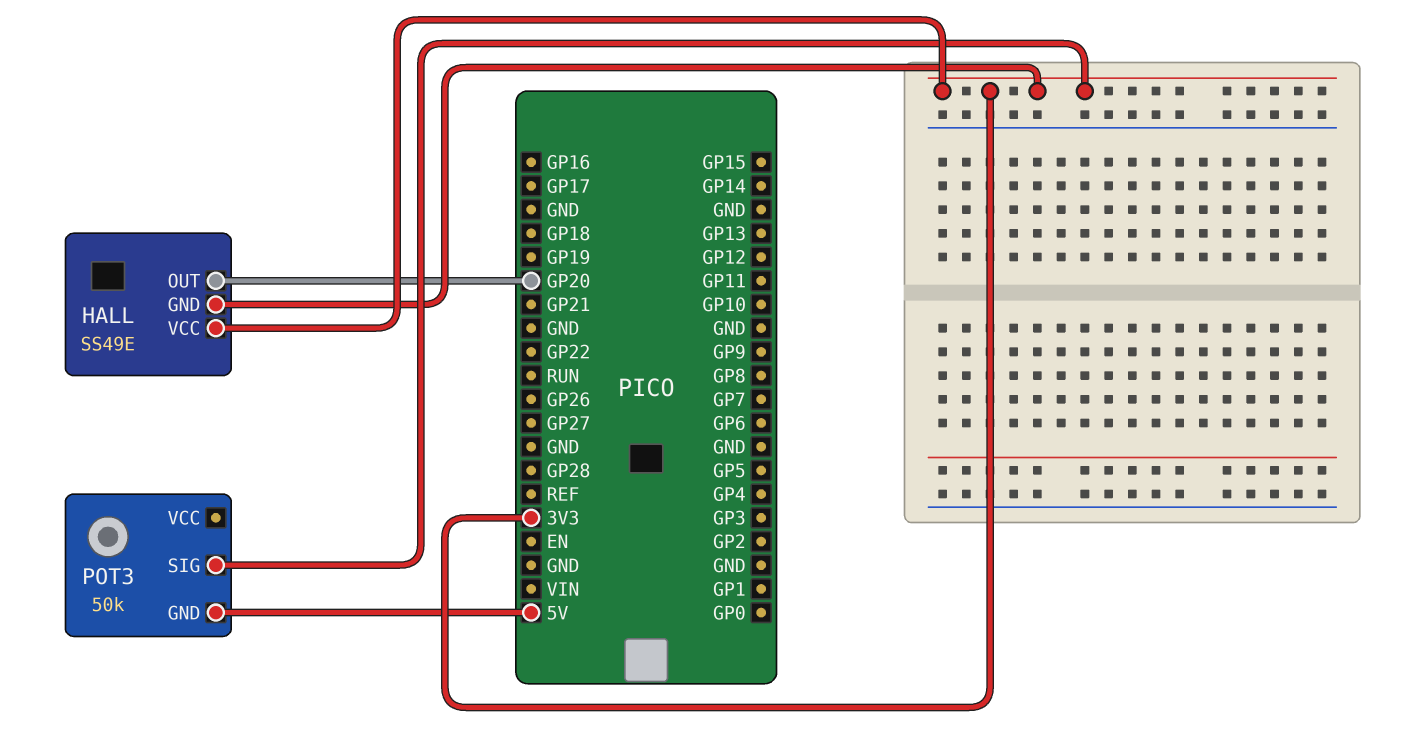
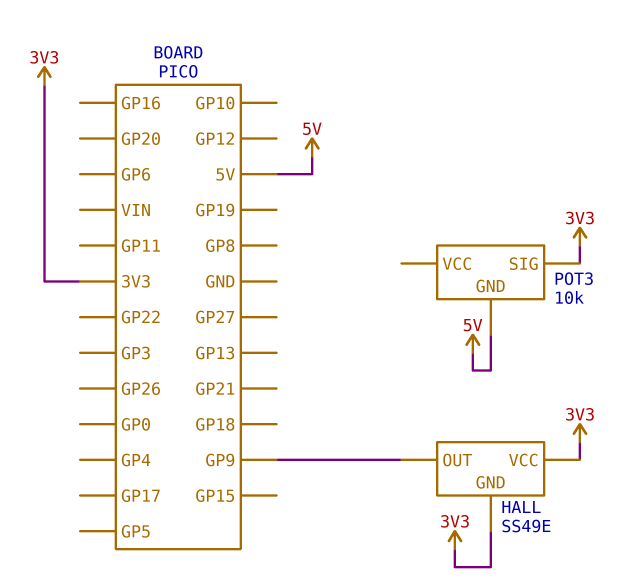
HALL pin OUT: GP20 -> GP9
POT3: 50k -> 10k

